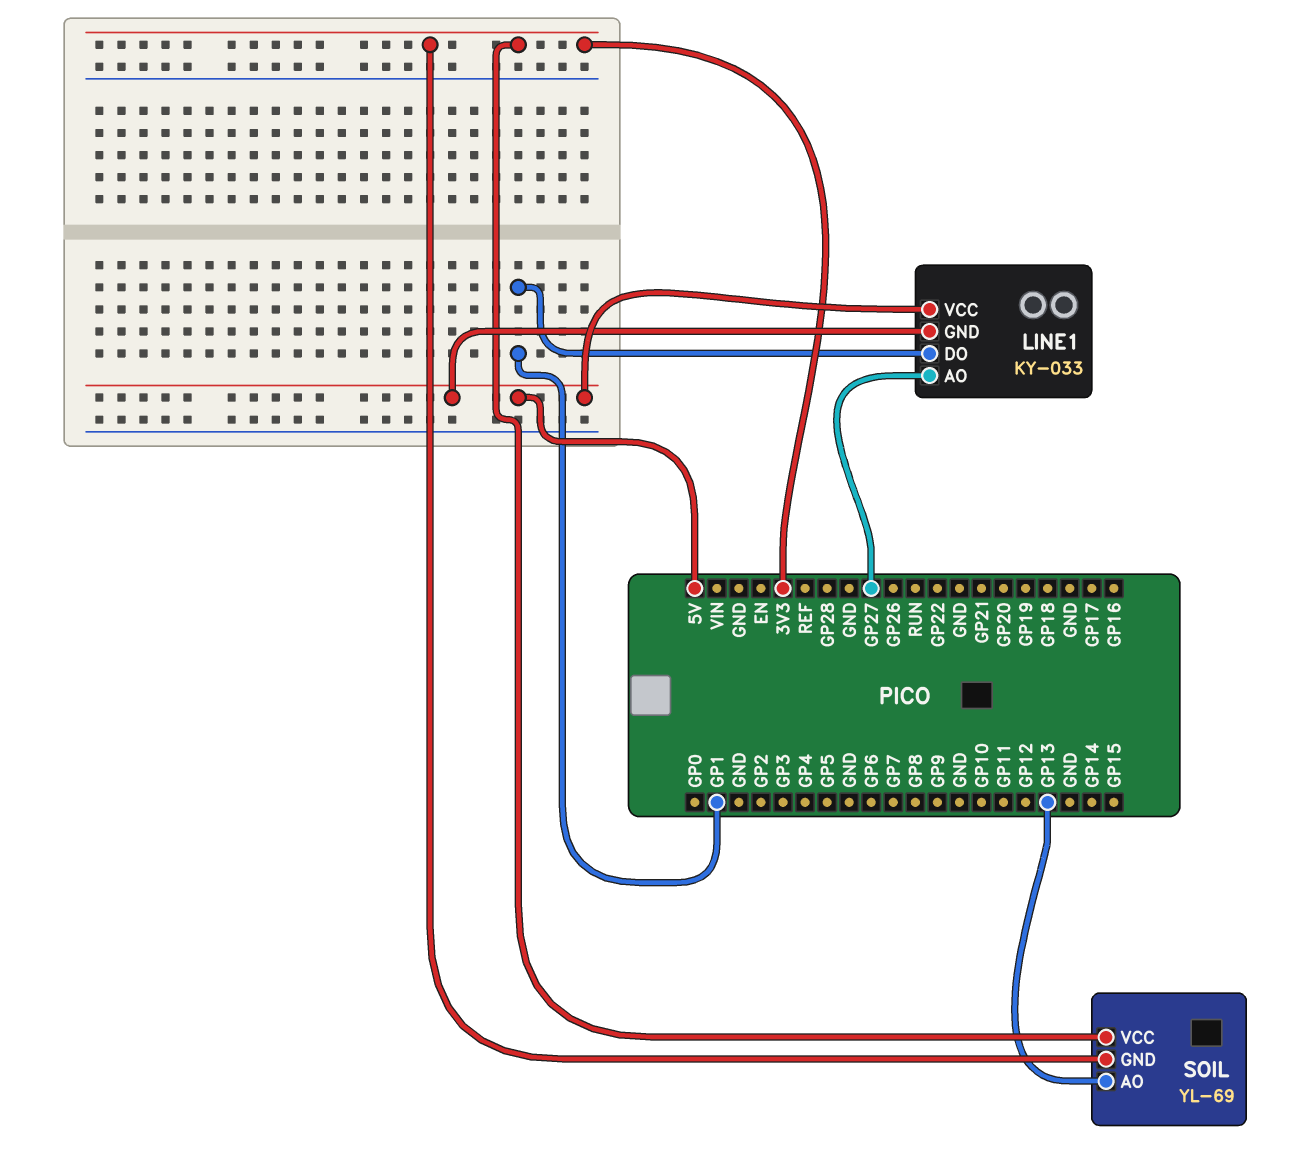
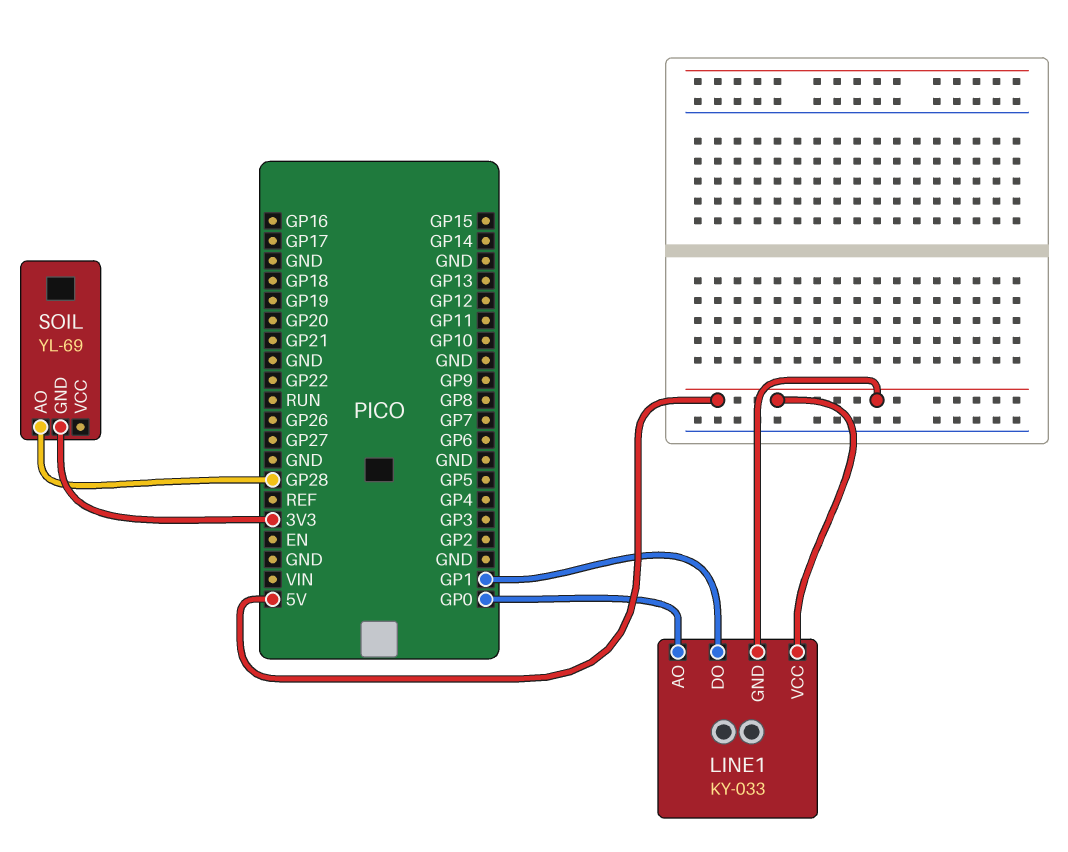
LINE1 pin AO: GP27 -> GP0
SOIL pin AO: GP13 -> GP28
SOIL pin VCC: 3V3 -> none

